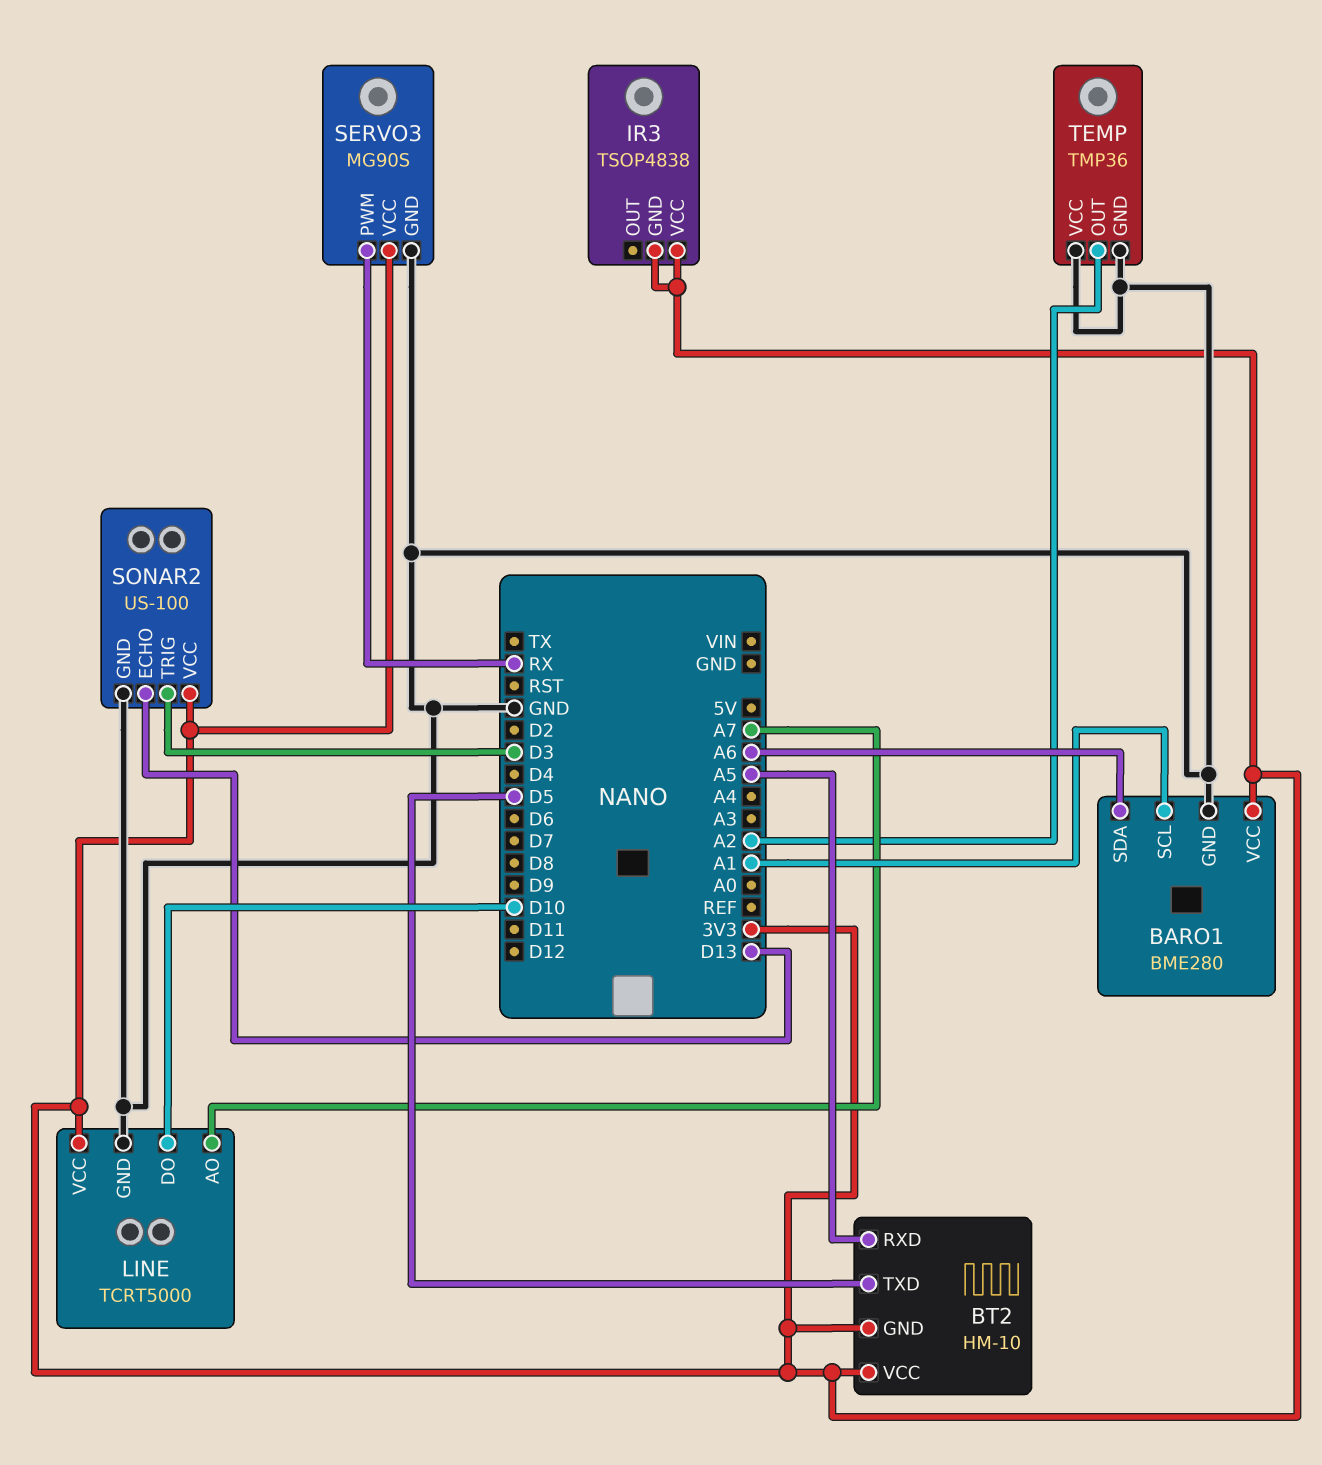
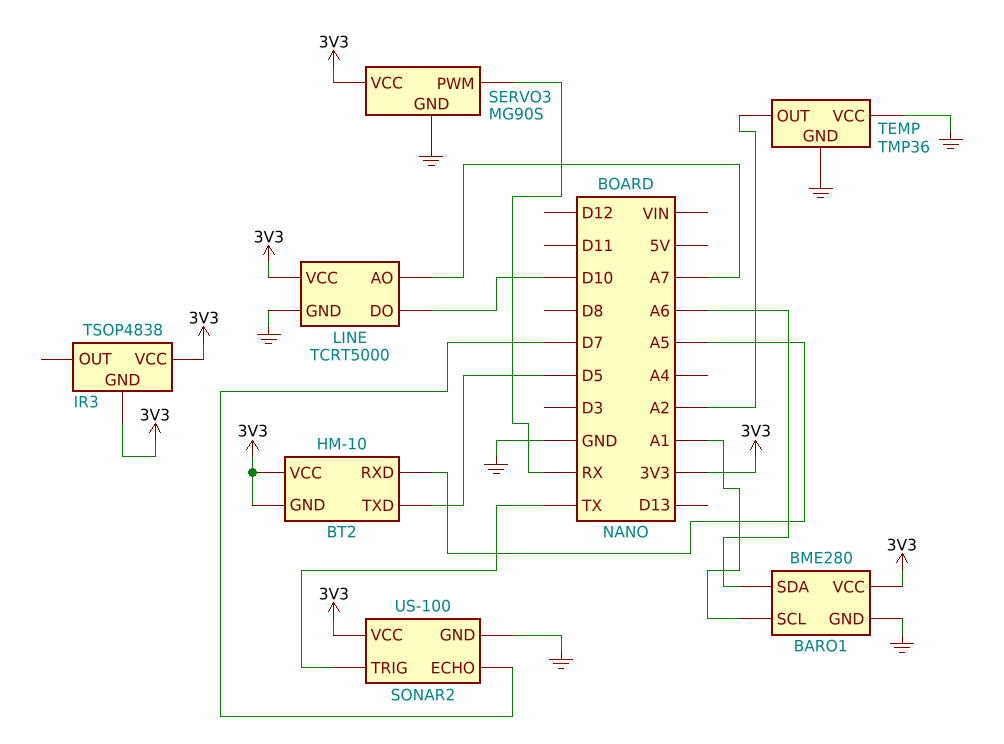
SONAR2 pin ECHO: D13 -> D7
SONAR2 pin TRIG: D3 -> TX

